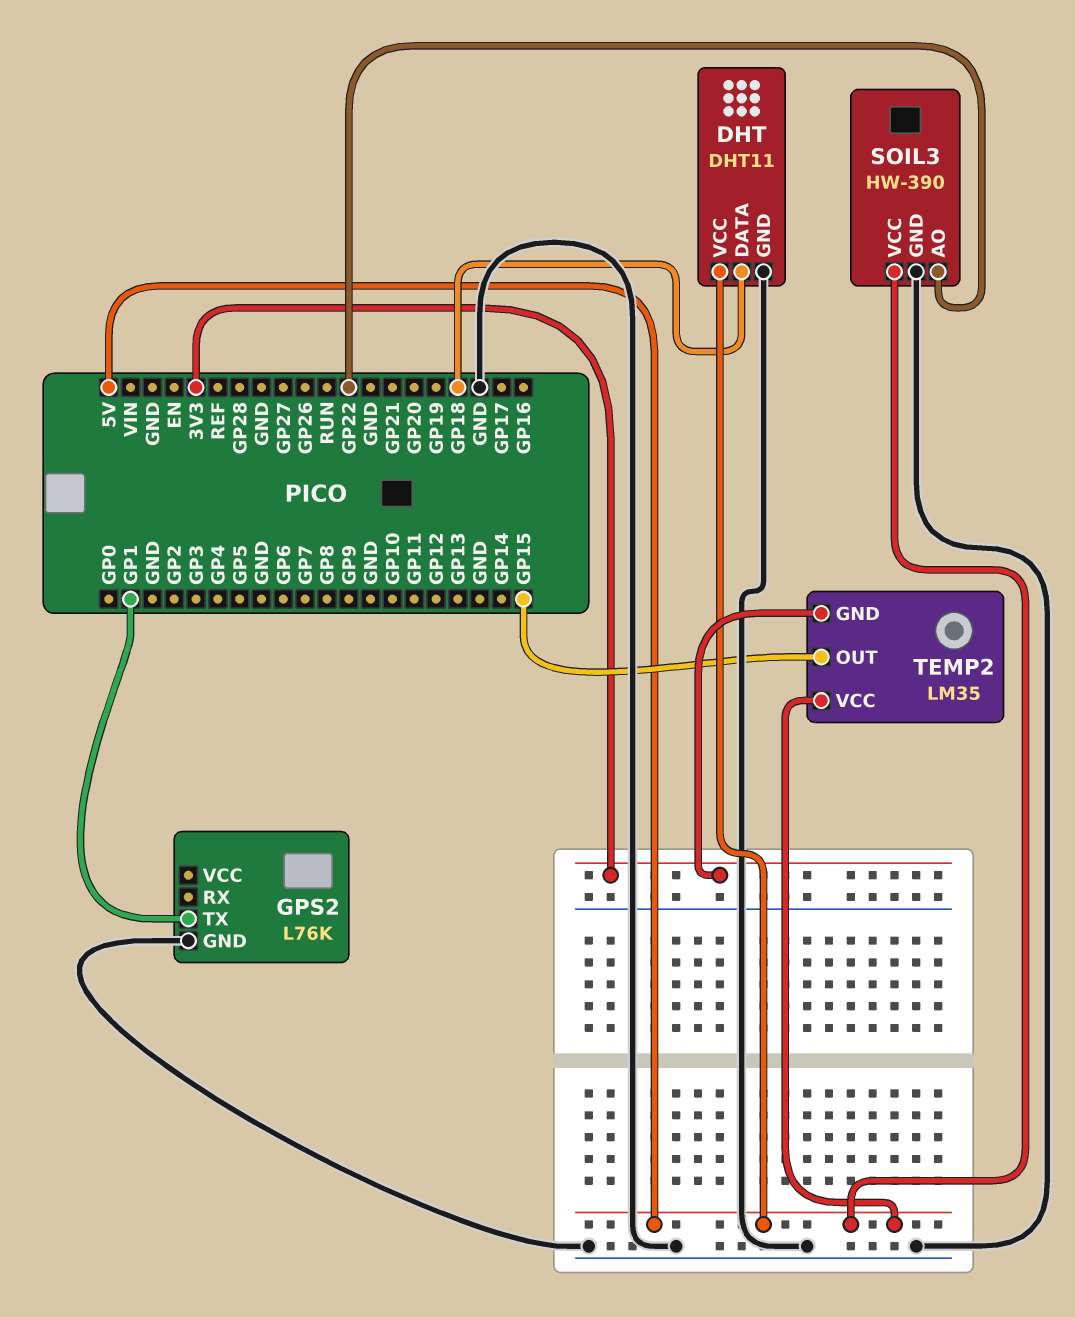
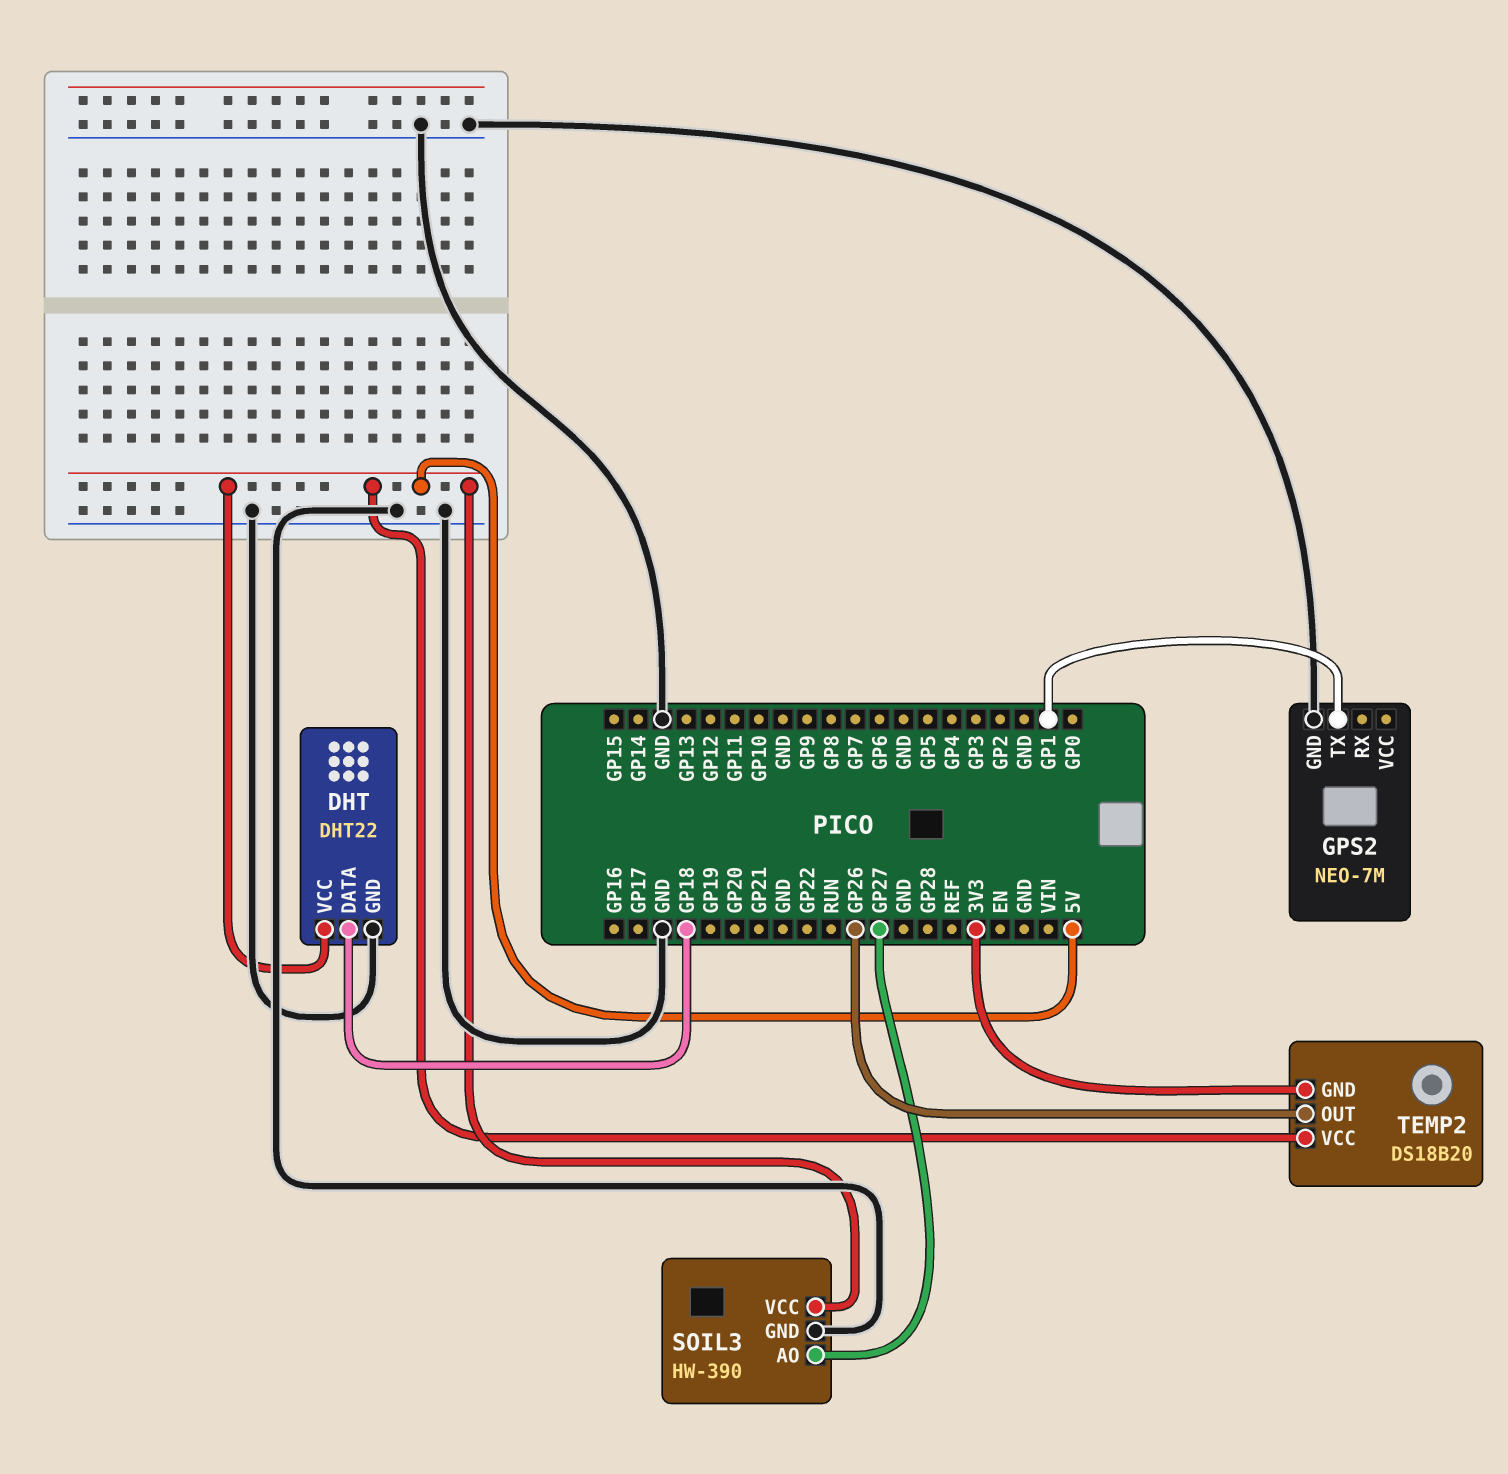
DHT: DHT11 -> DHT22
GPS2: L76K -> NEO-7M
SOIL3 pin AO: GP22 -> GP27
TEMP2: LM35 -> DS18B20
TEMP2 pin OUT: GP15 -> GP26

